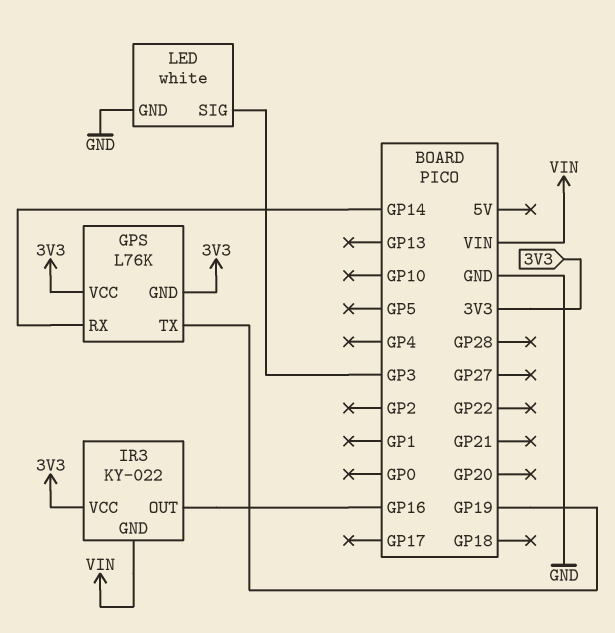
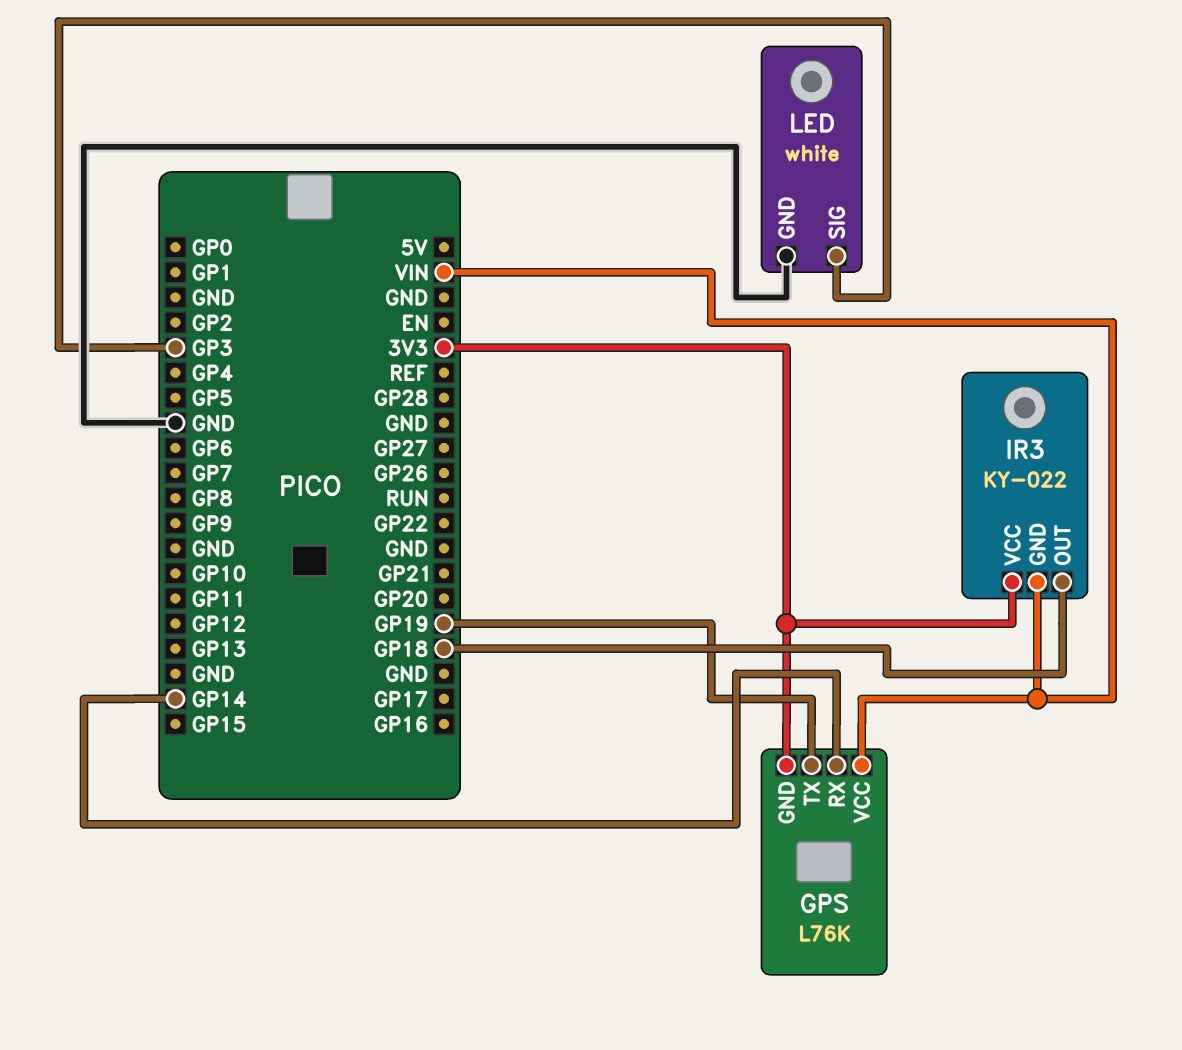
GPS pin VCC: 3V3 -> VIN
IR3 pin OUT: GP16 -> GP18

